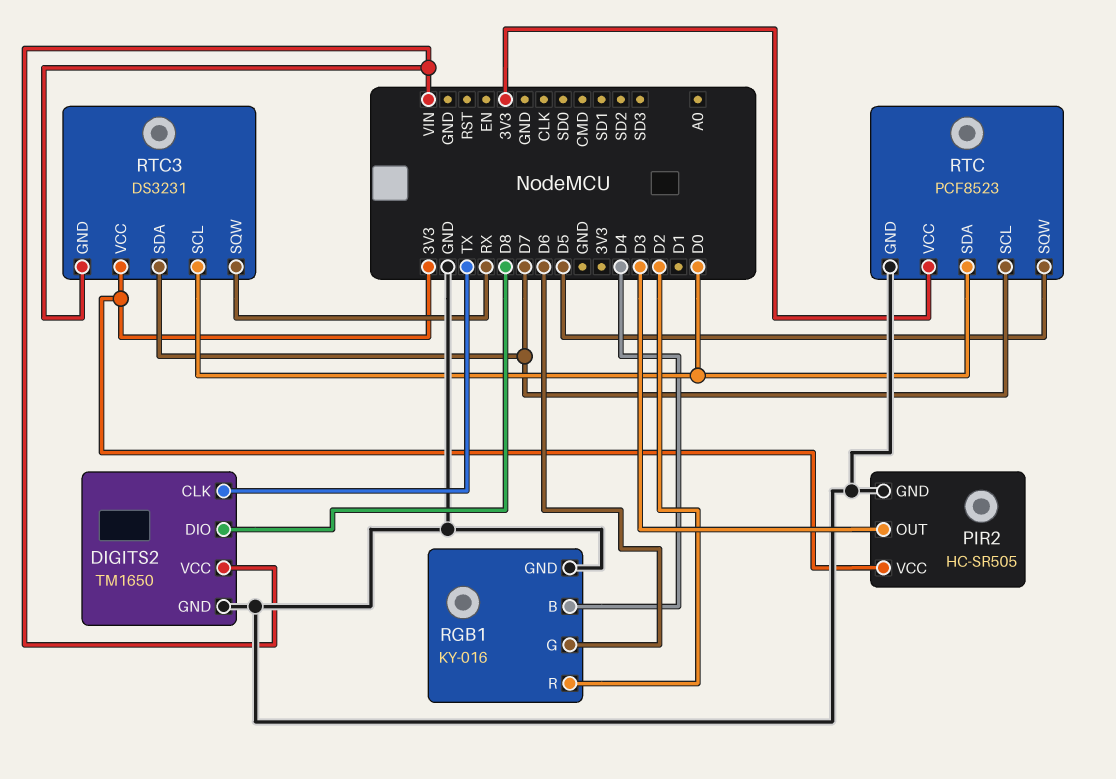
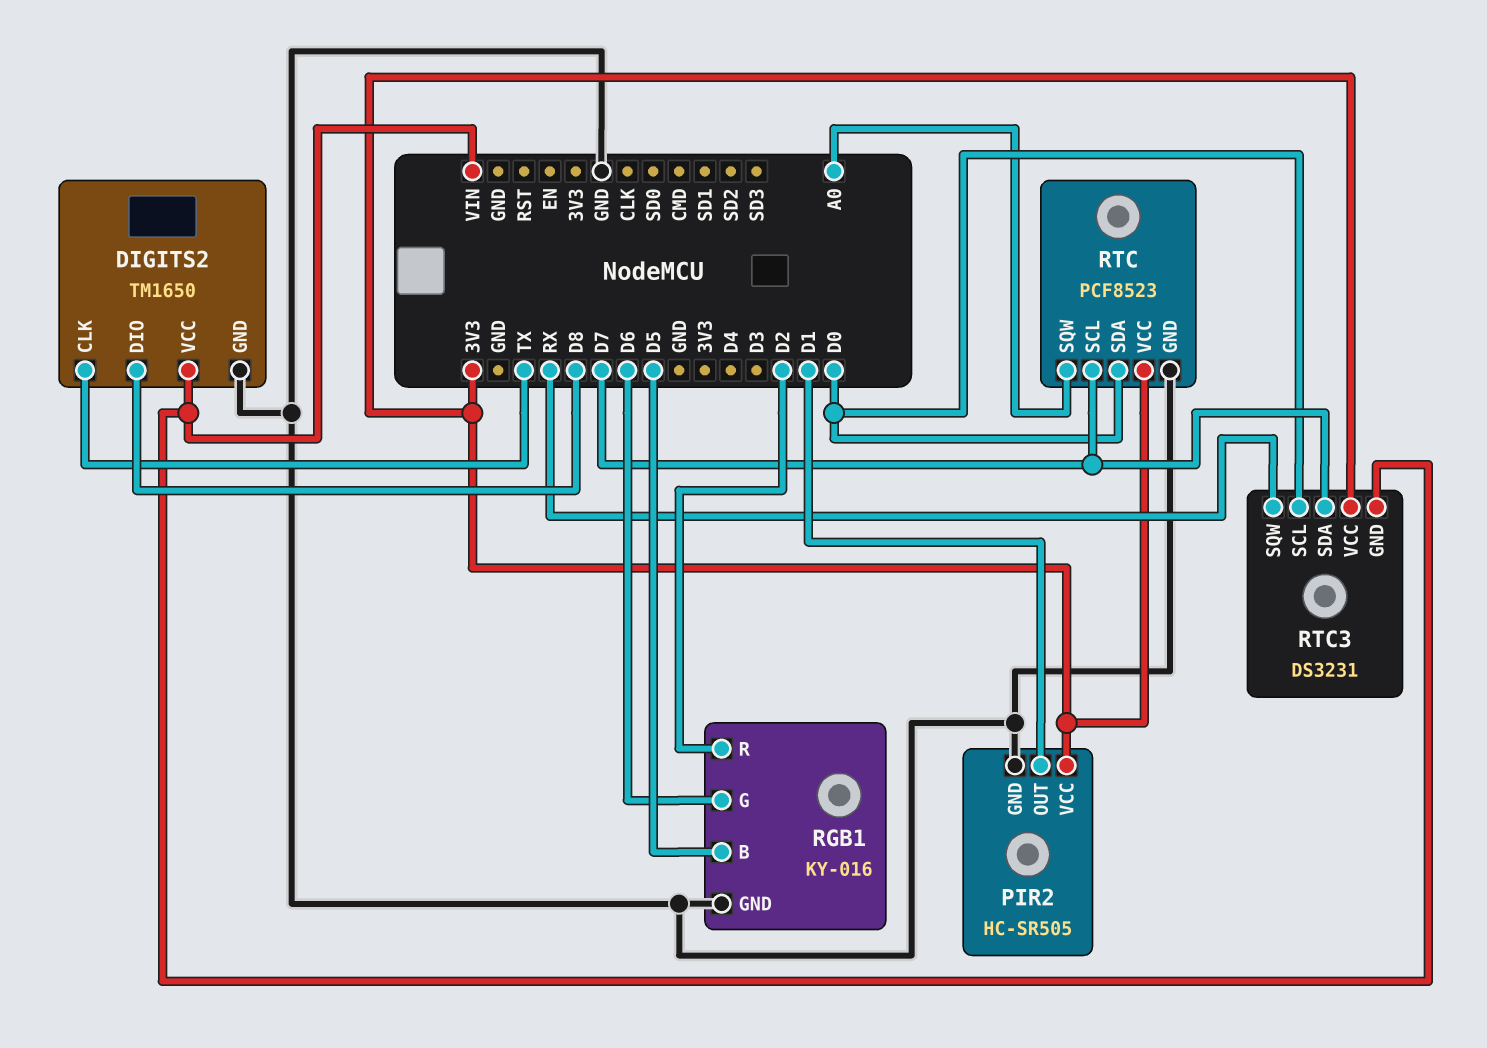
PIR2 pin OUT: D3 -> D1
RGB1 pin B: D4 -> D5
RTC pin SQW: D5 -> A0

